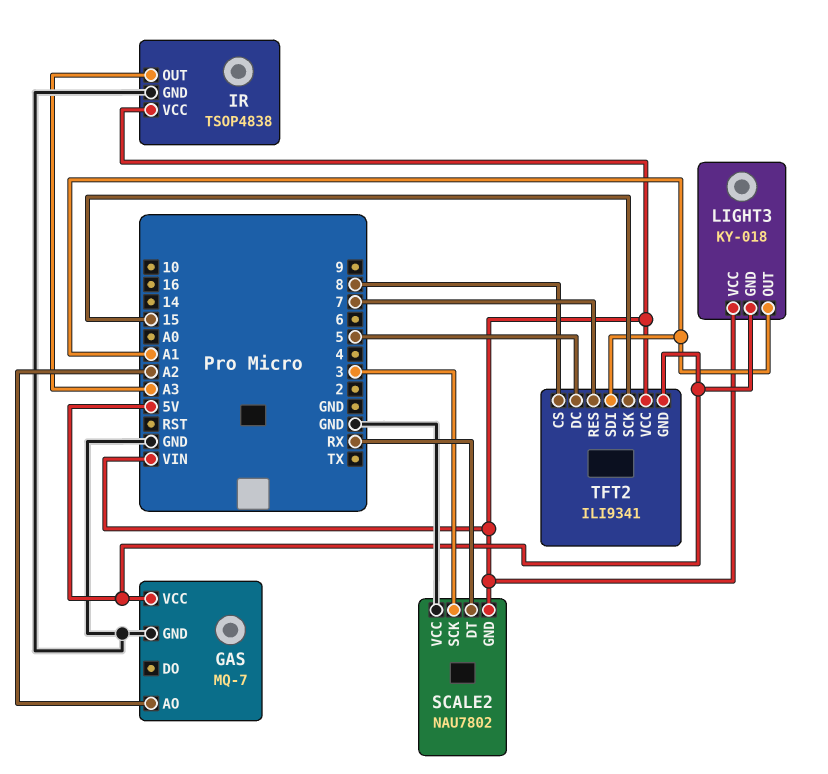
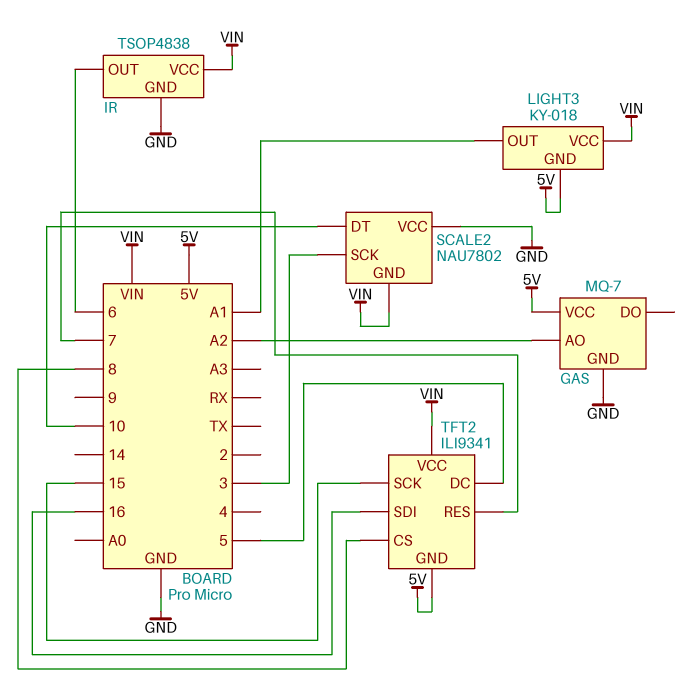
IR pin OUT: A3 -> 6
SCALE2 pin DT: RX -> 10
TFT2 pin SDI: A1 -> 16

